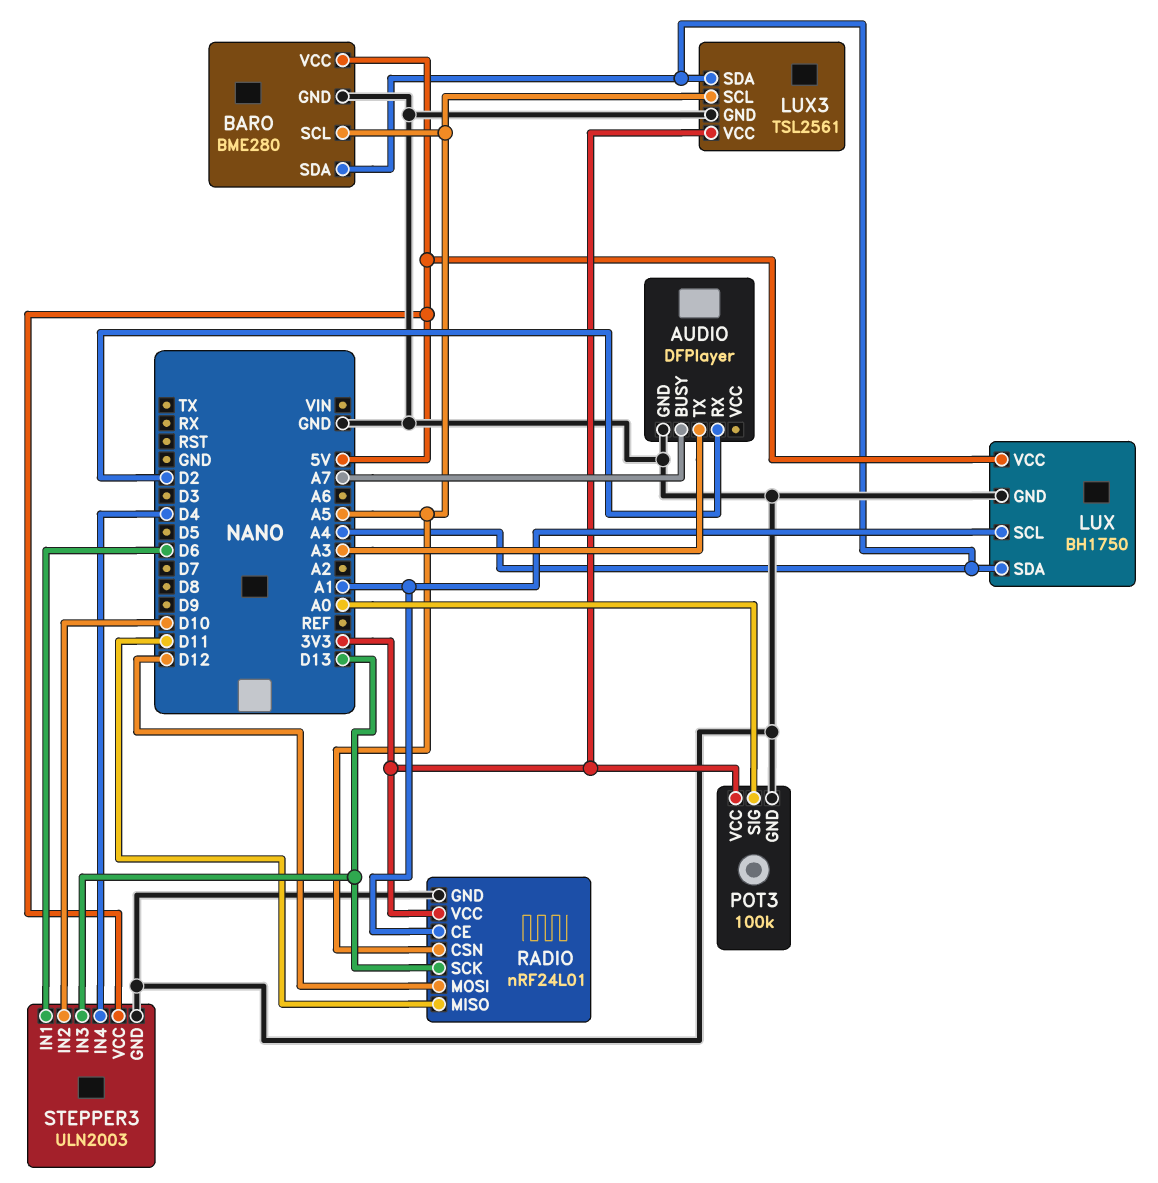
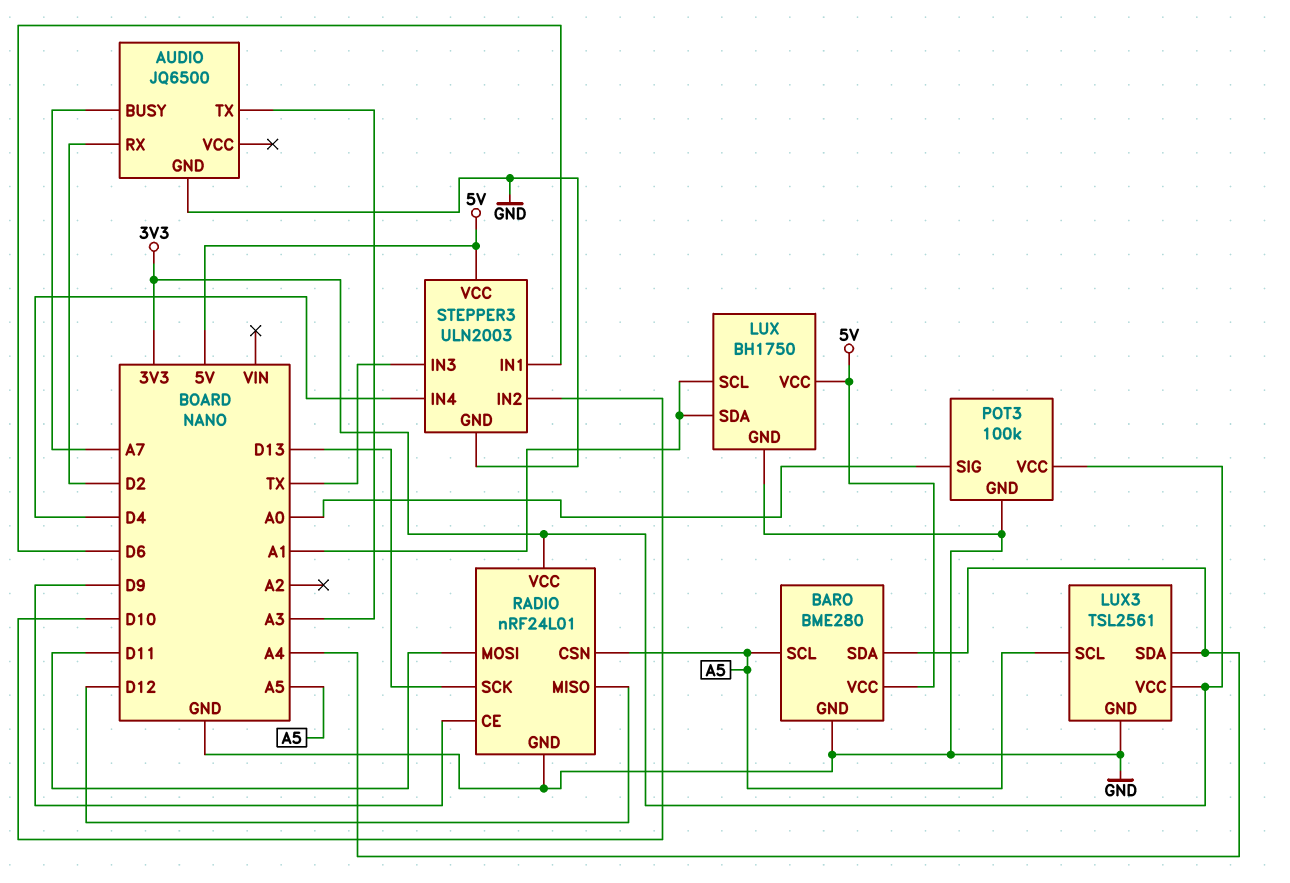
AUDIO: DFPlayer -> JQ6500
LUX pin SDA: A4 -> A1
RADIO pin CE: A1 -> D9
RADIO pin MISO: D11 -> D12
RADIO pin MOSI: D12 -> D11
STEPPER3 pin IN3: D13 -> TX

